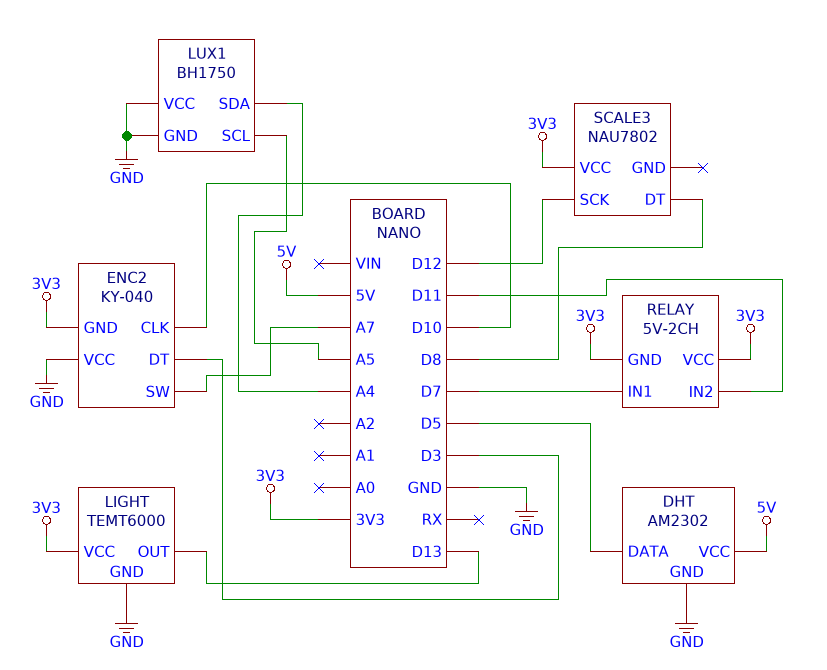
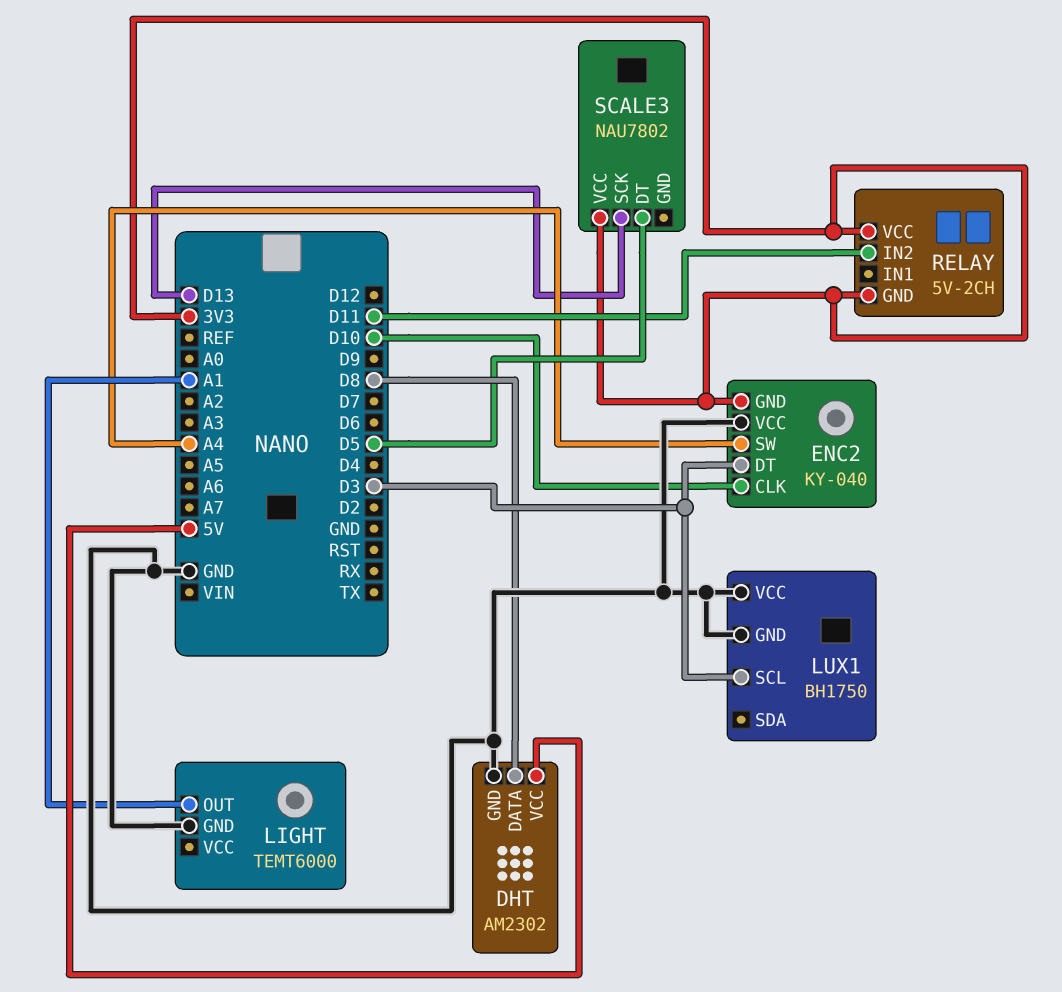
DHT pin DATA: D5 -> D8
ENC2 pin SW: A7 -> A4
LIGHT pin OUT: D13 -> A1
LIGHT pin VCC: 3V3 -> none
LUX1 pin SCL: A5 -> D3
LUX1 pin SDA: A4 -> none
RELAY pin IN1: D7 -> none
SCALE3 pin DT: D8 -> D5
SCALE3 pin SCK: D12 -> D13

